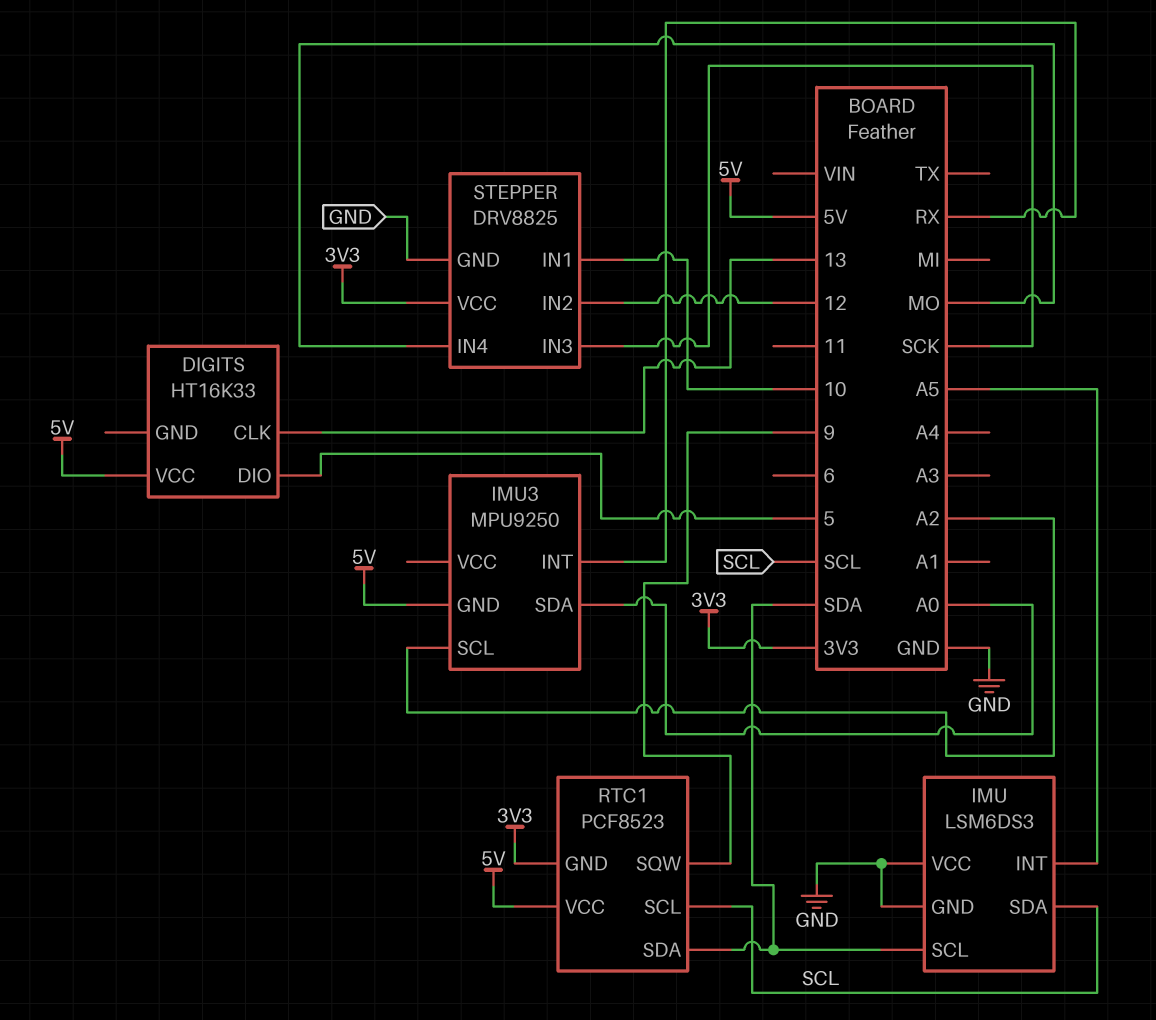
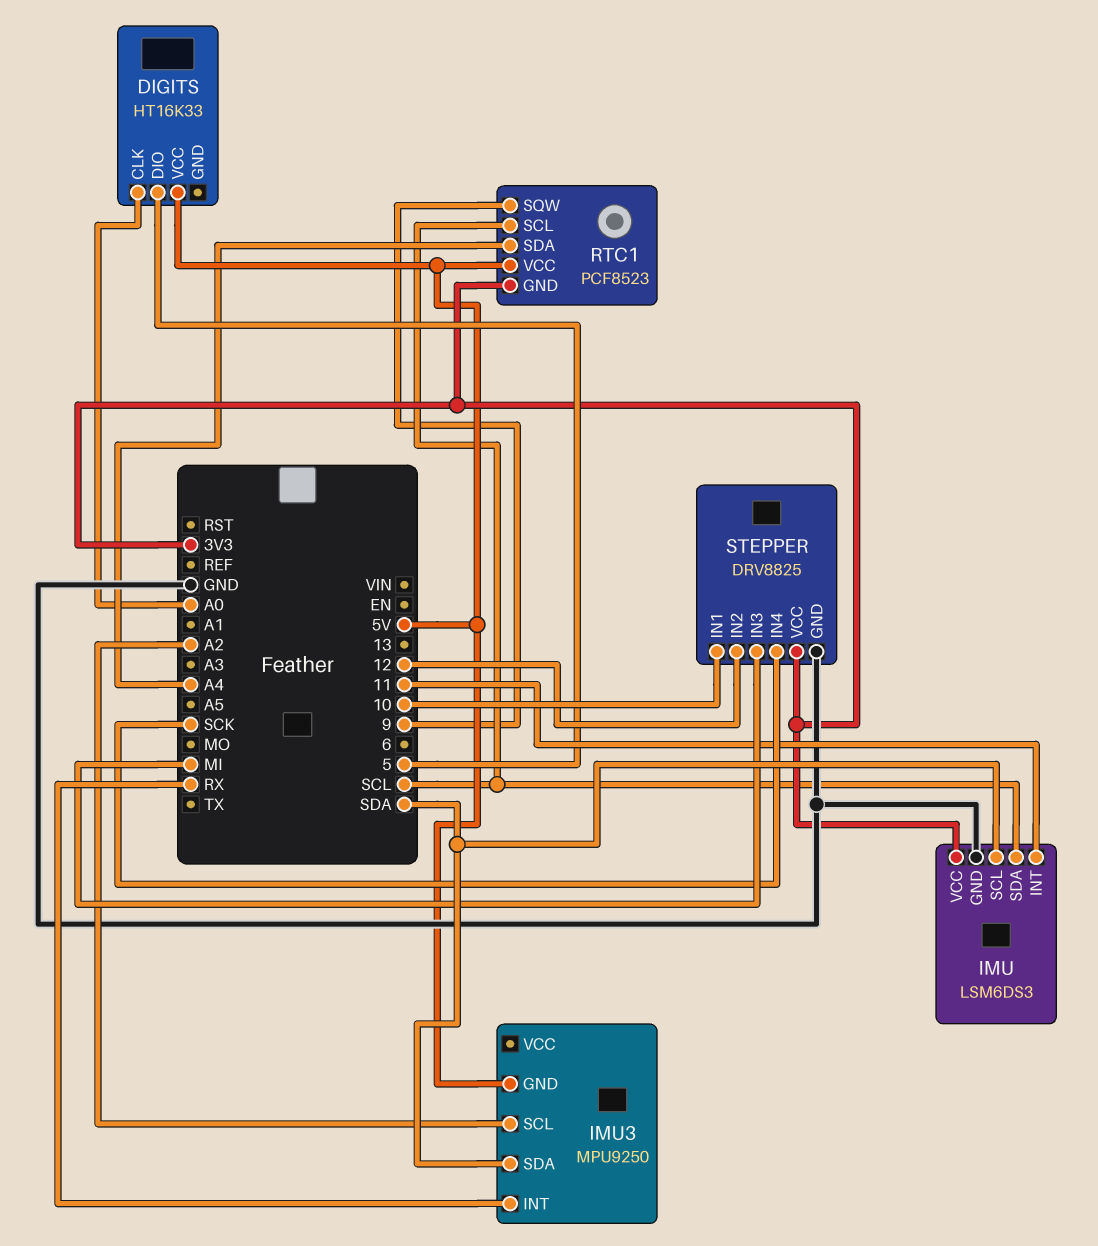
DIGITS pin CLK: 13 -> A0
IMU pin INT: A5 -> 11
IMU pin VCC: GND -> 3V3
IMU3 pin SDA: A0 -> SDA
RTC1 pin SDA: SDA -> A4
STEPPER pin IN3: SCK -> MI
STEPPER pin IN4: MO -> SCK

